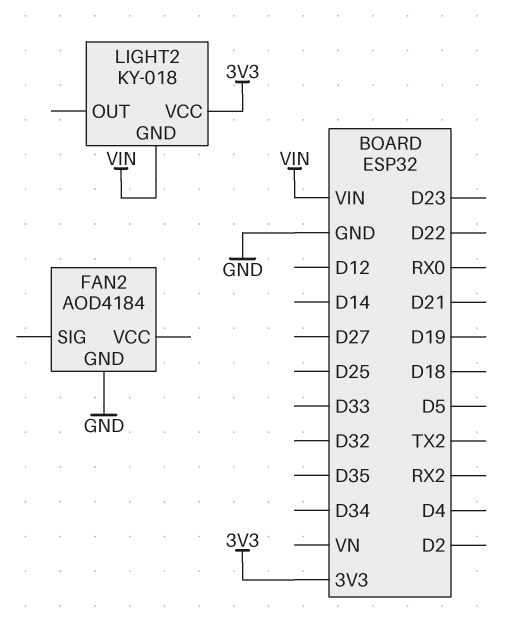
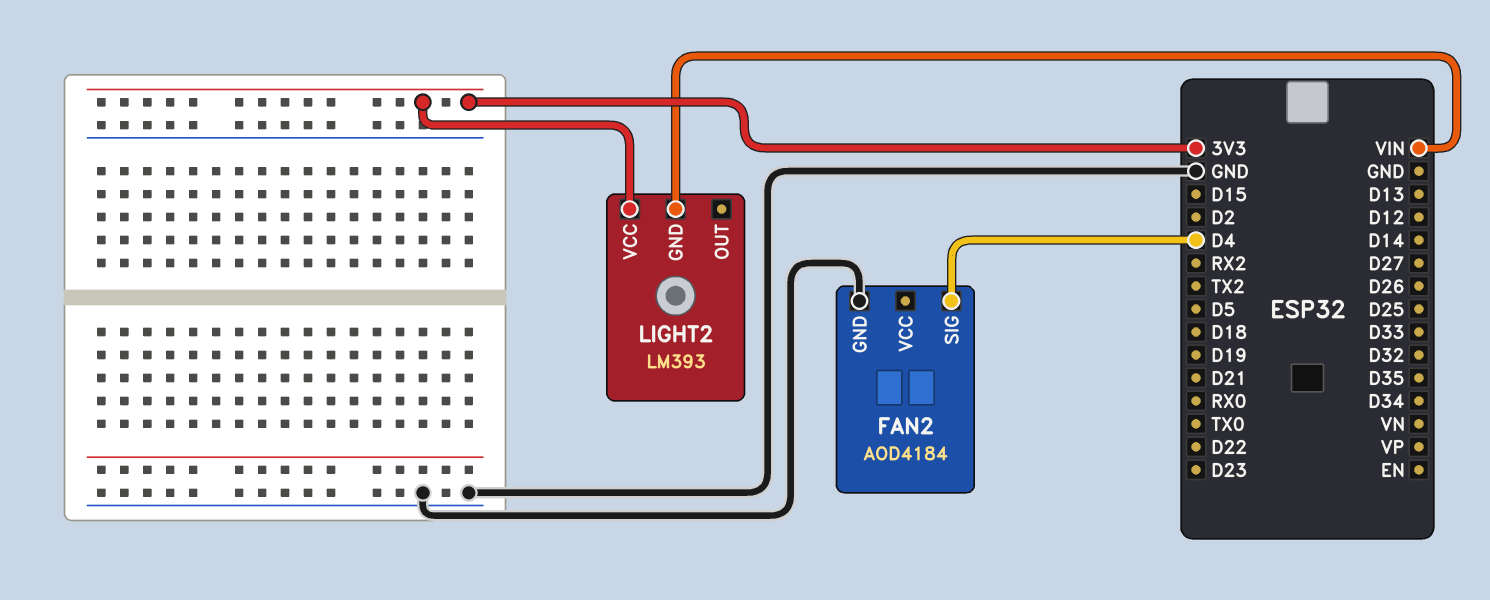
FAN2 pin SIG: none -> D4
LIGHT2: KY-018 -> LM393

